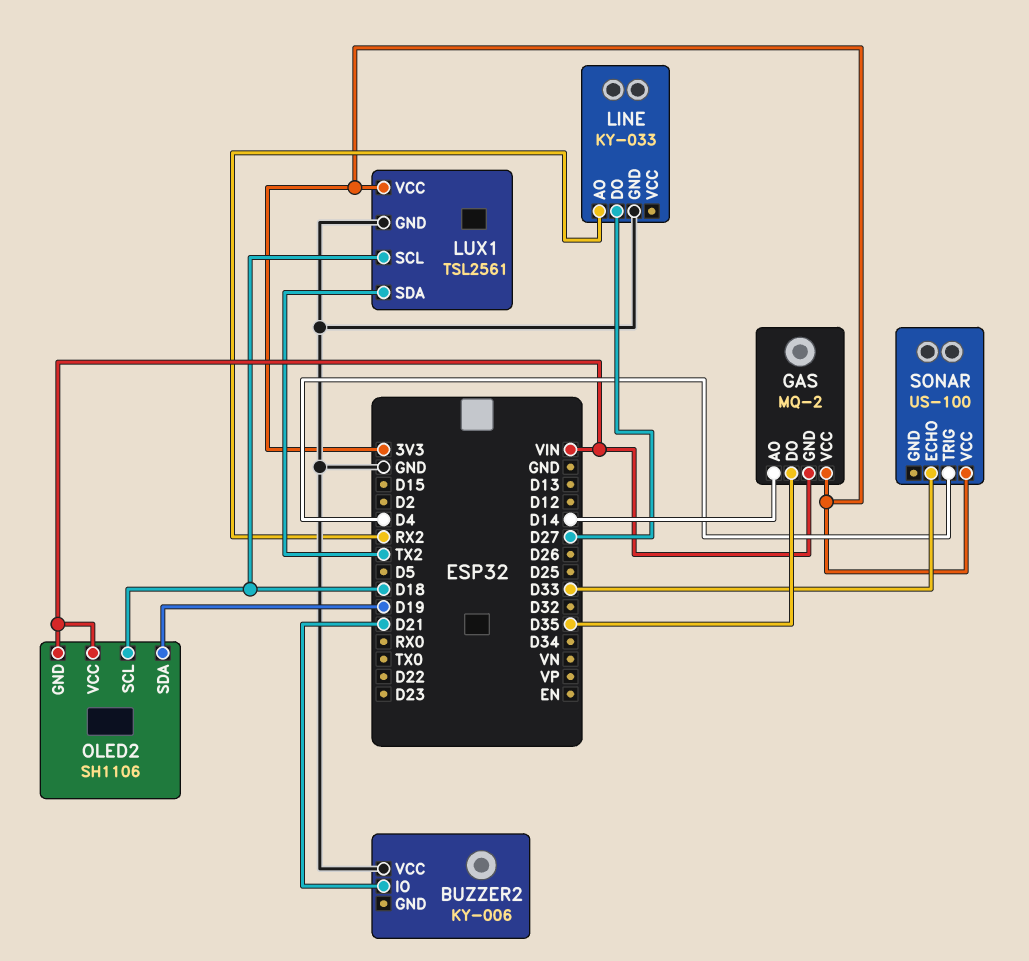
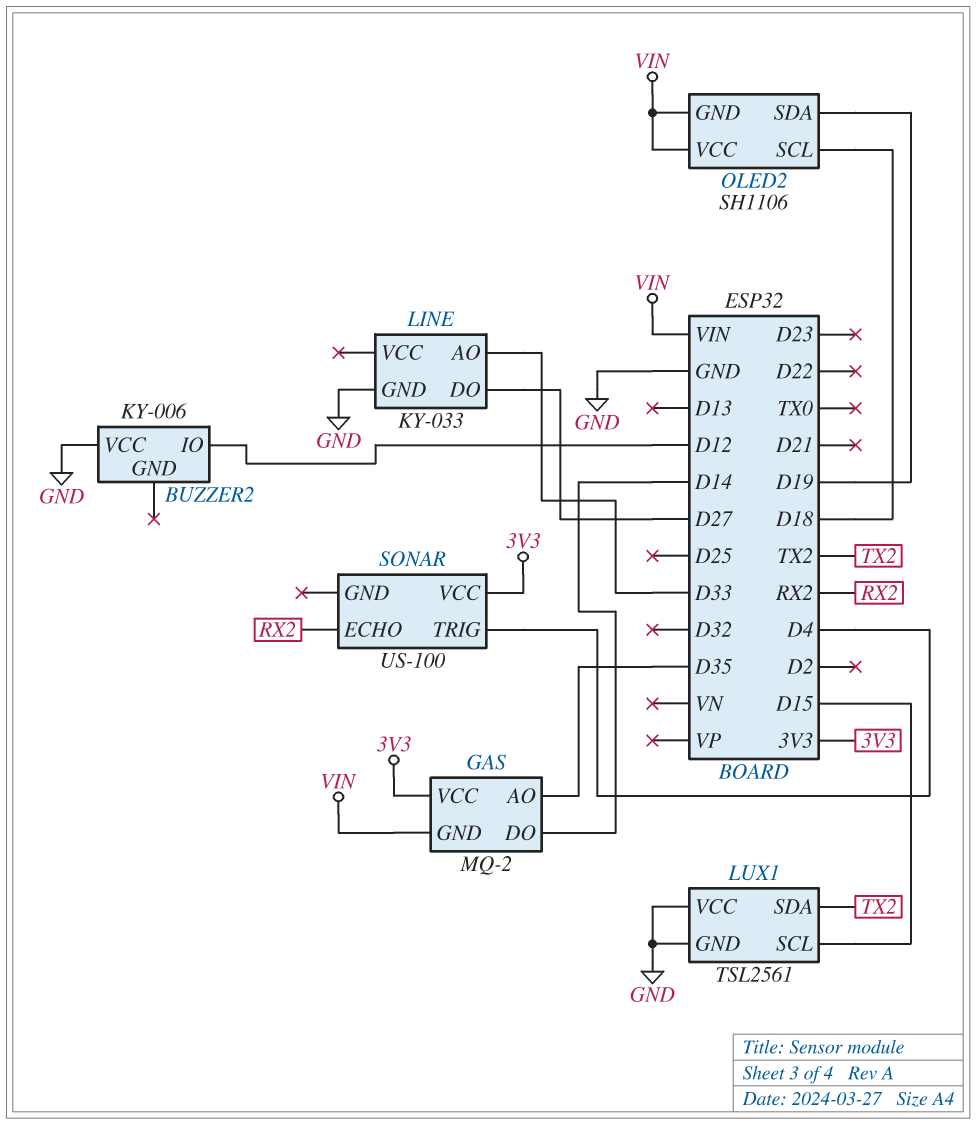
BUZZER2 pin IO: D21 -> D12
GAS pin AO: D14 -> D35
GAS pin DO: D35 -> D14
LINE pin AO: RX2 -> D33
LUX1 pin SCL: D18 -> D15
LUX1 pin VCC: 3V3 -> GND
SONAR pin ECHO: D33 -> RX2

